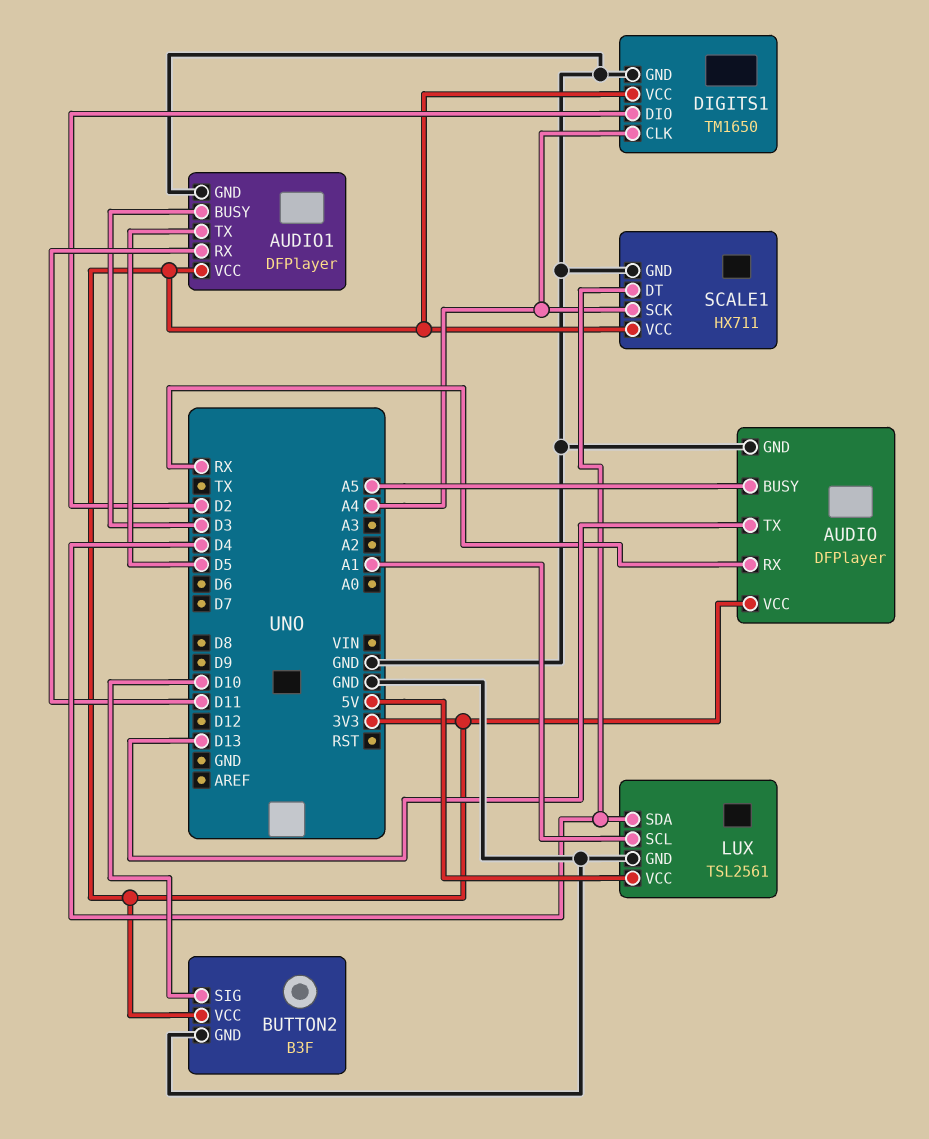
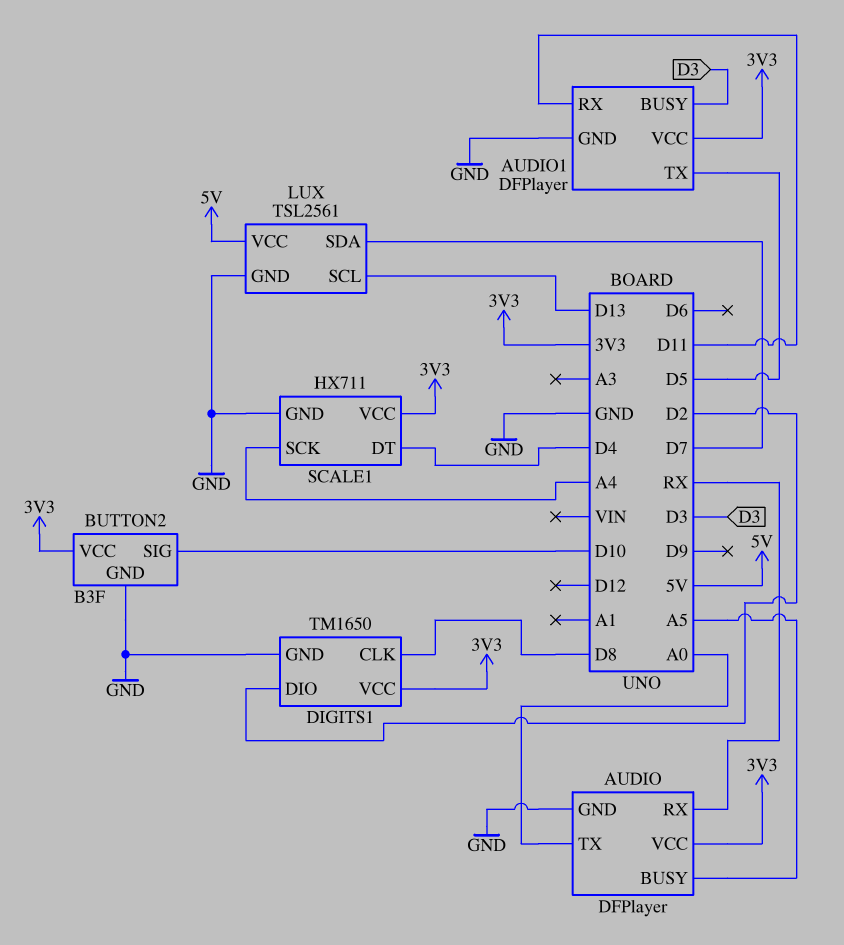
AUDIO pin TX: D13 -> A0
DIGITS1 pin CLK: A4 -> D8
LUX pin SCL: A1 -> D13
LUX pin SDA: D4 -> D7

